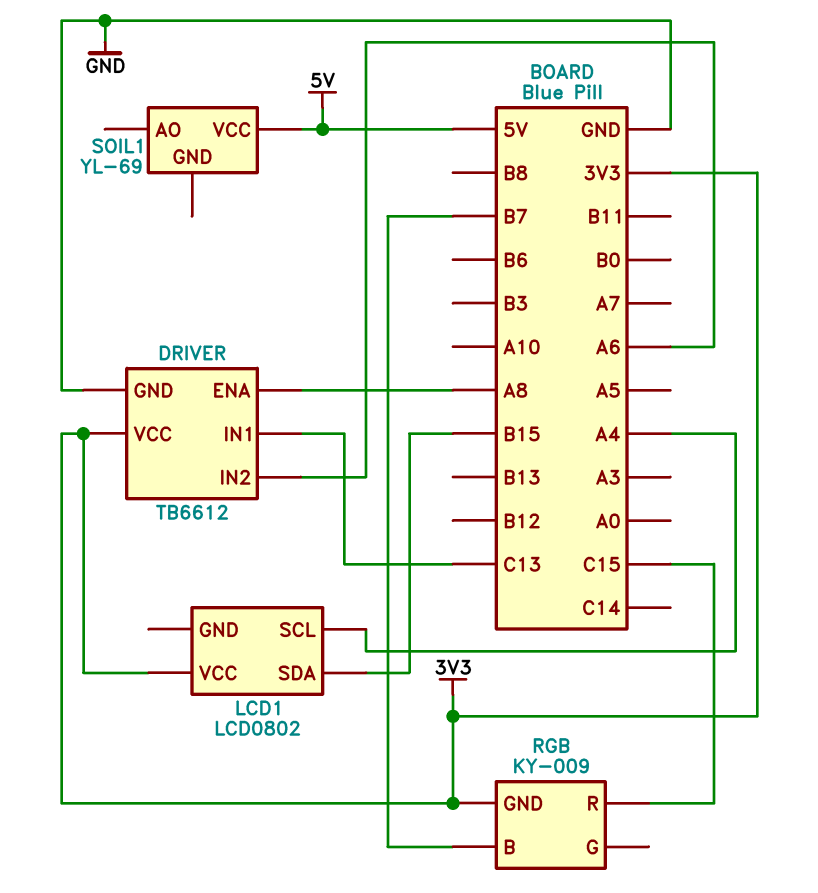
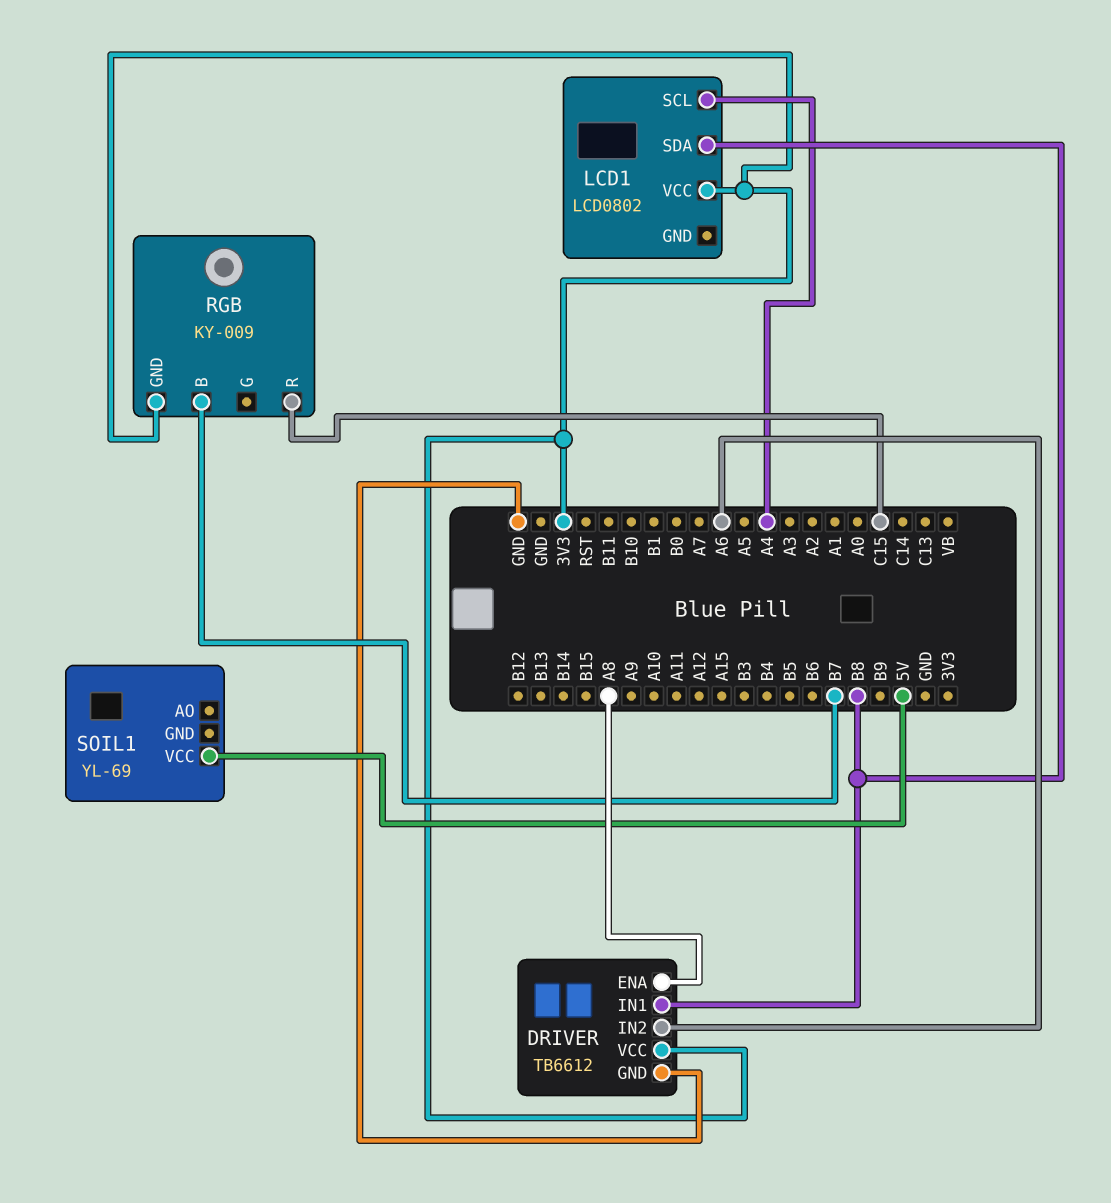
DRIVER pin IN1: C13 -> B8
LCD1 pin SDA: B15 -> B8

